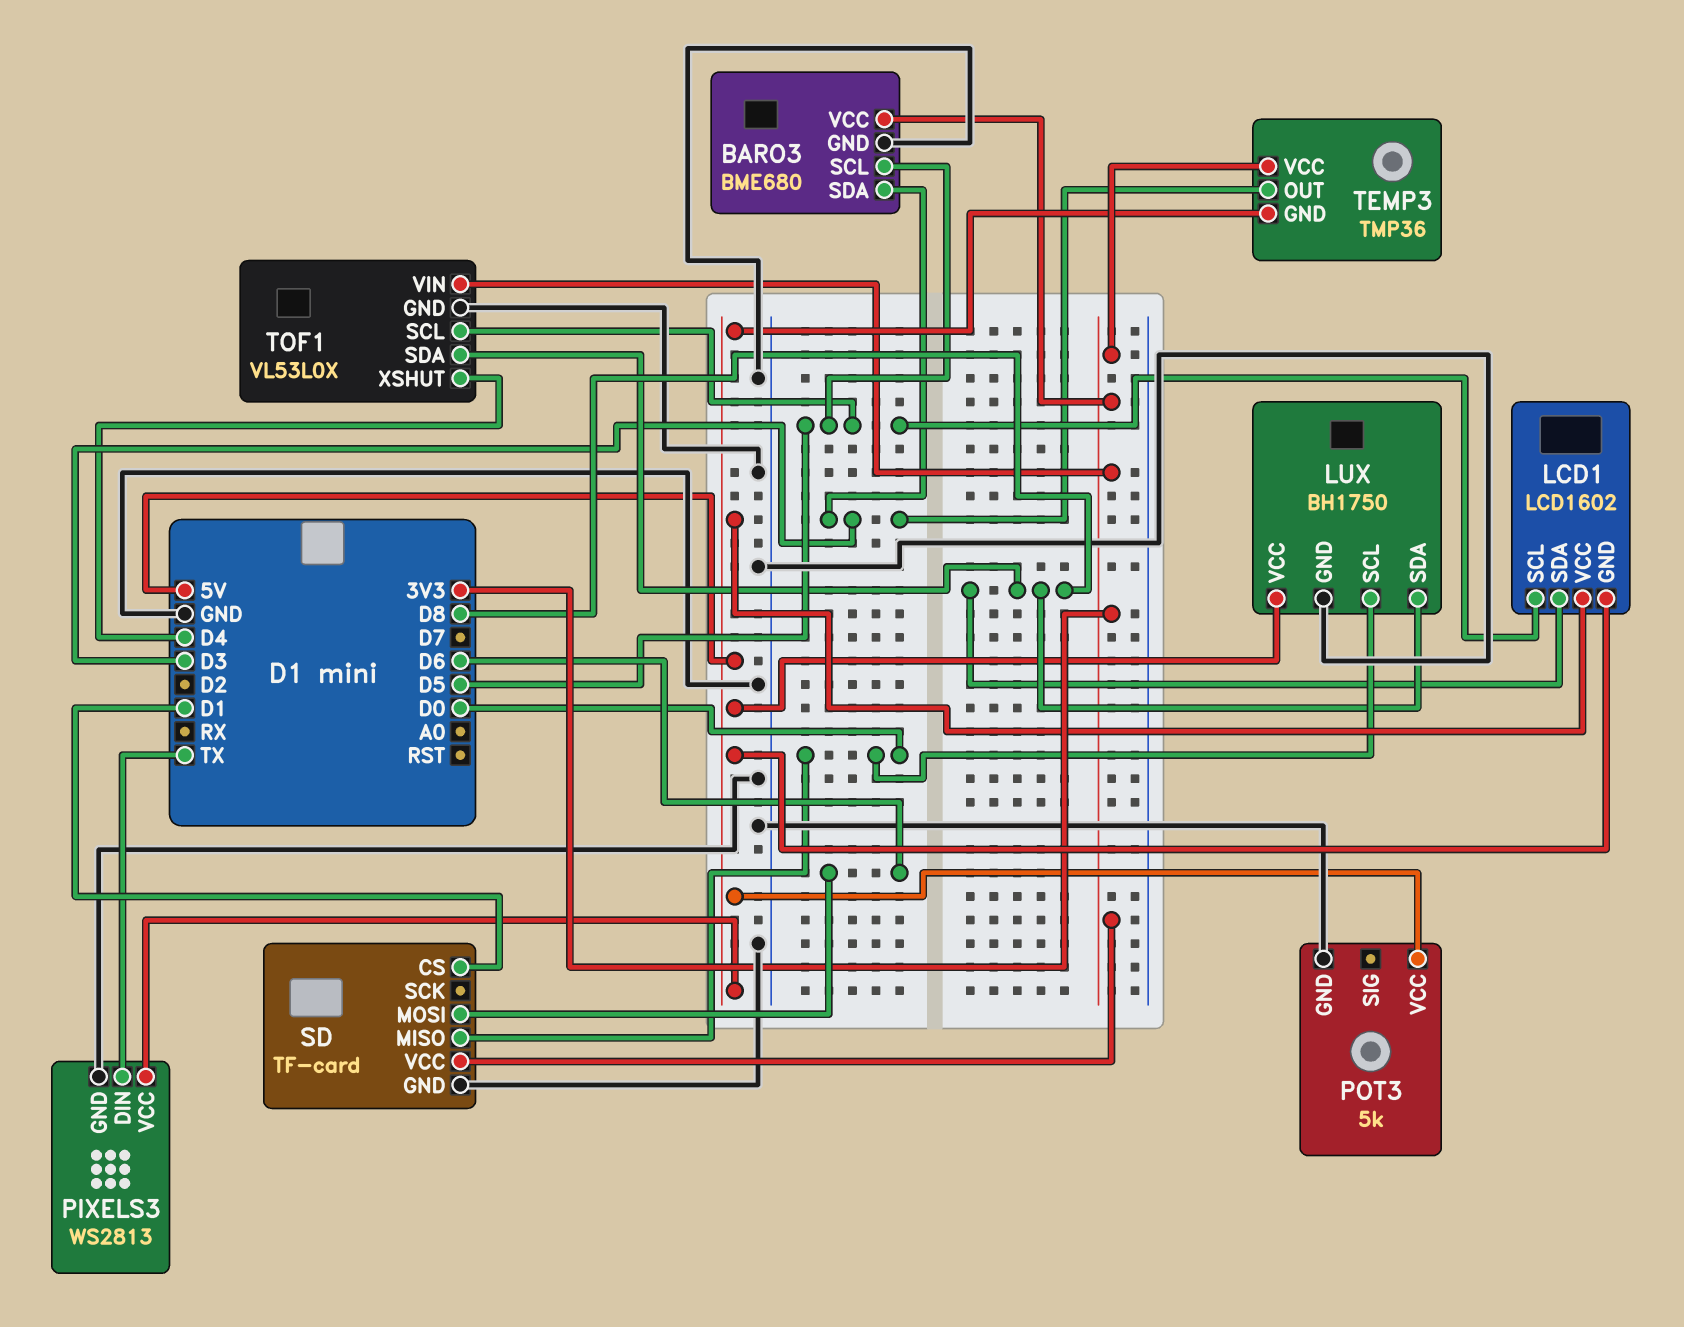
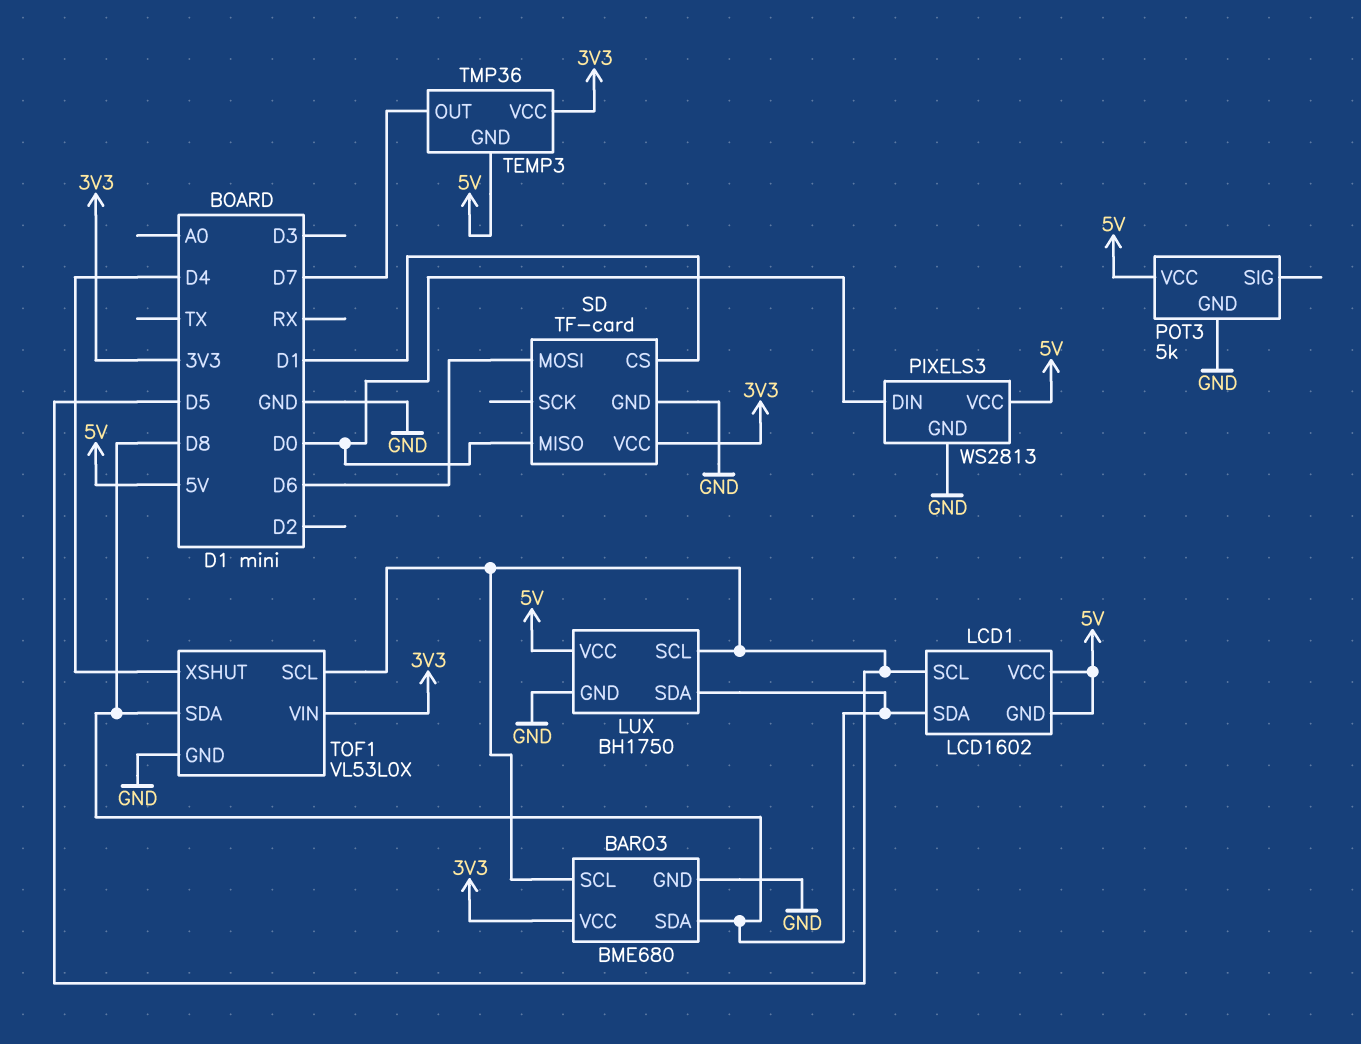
BARO3 pin SDA: D3 -> D8
LUX pin SCL: D0 -> D5
PIXELS3 pin DIN: TX -> D0
TEMP3 pin OUT: D3 -> D7

